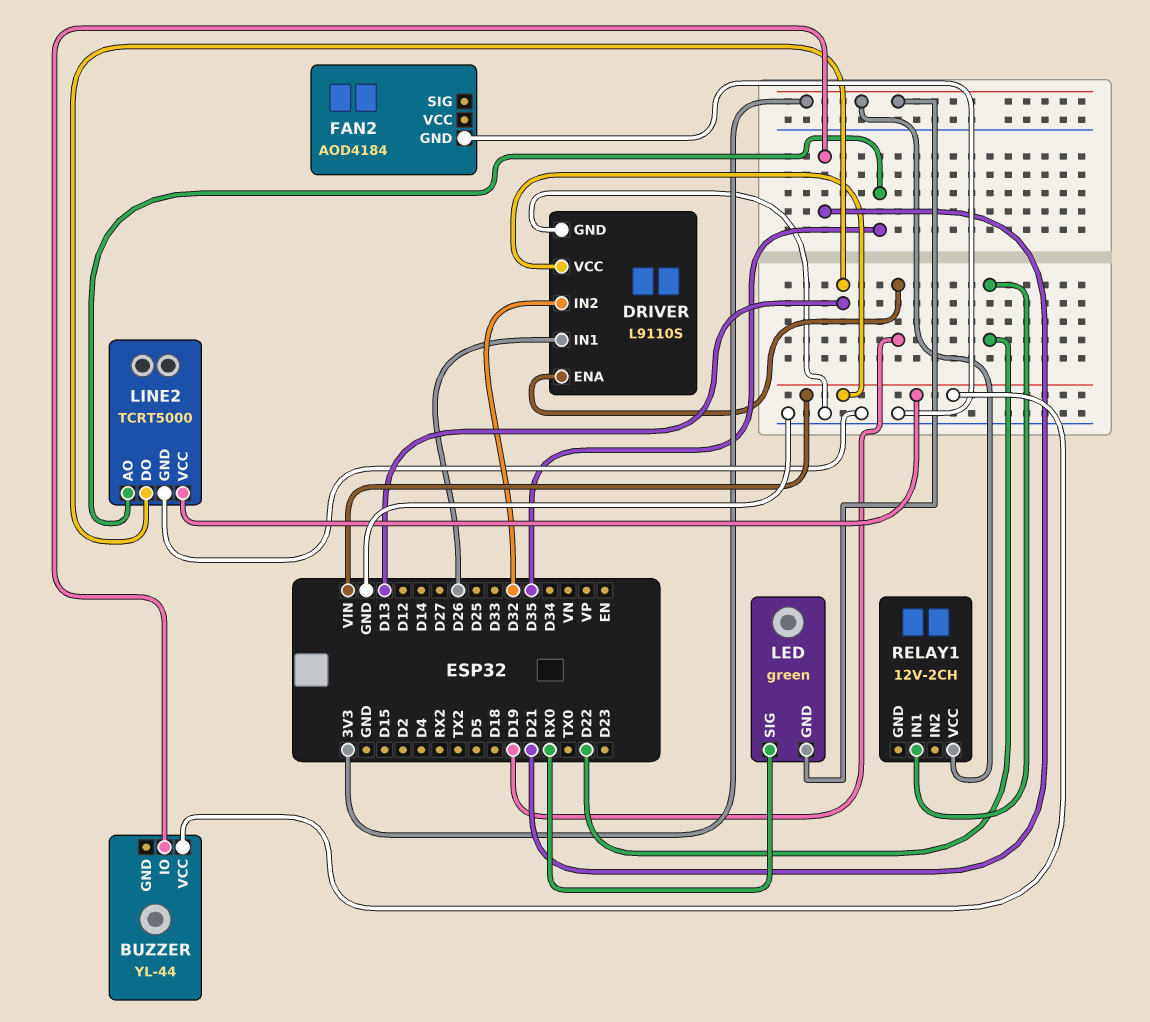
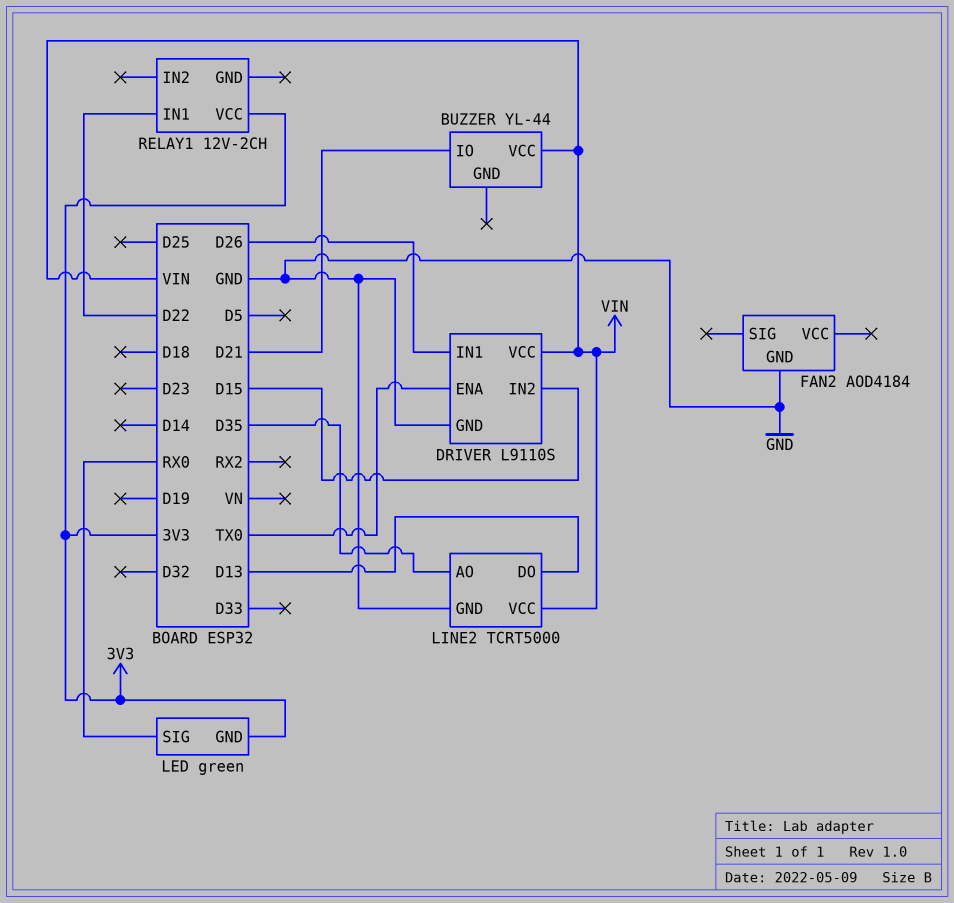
DRIVER pin ENA: D19 -> TX0
DRIVER pin IN2: D32 -> D15

